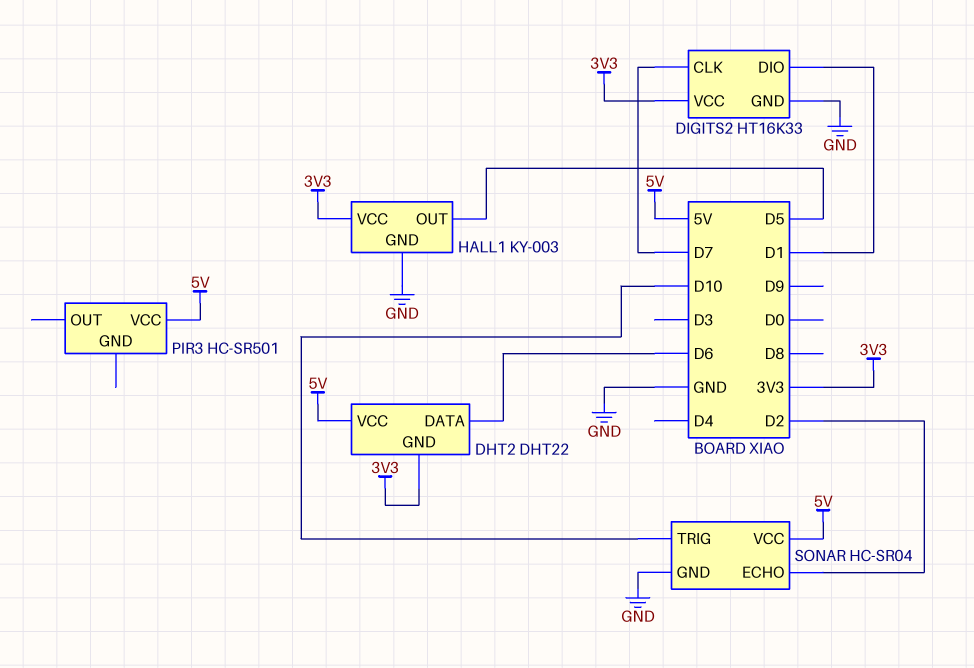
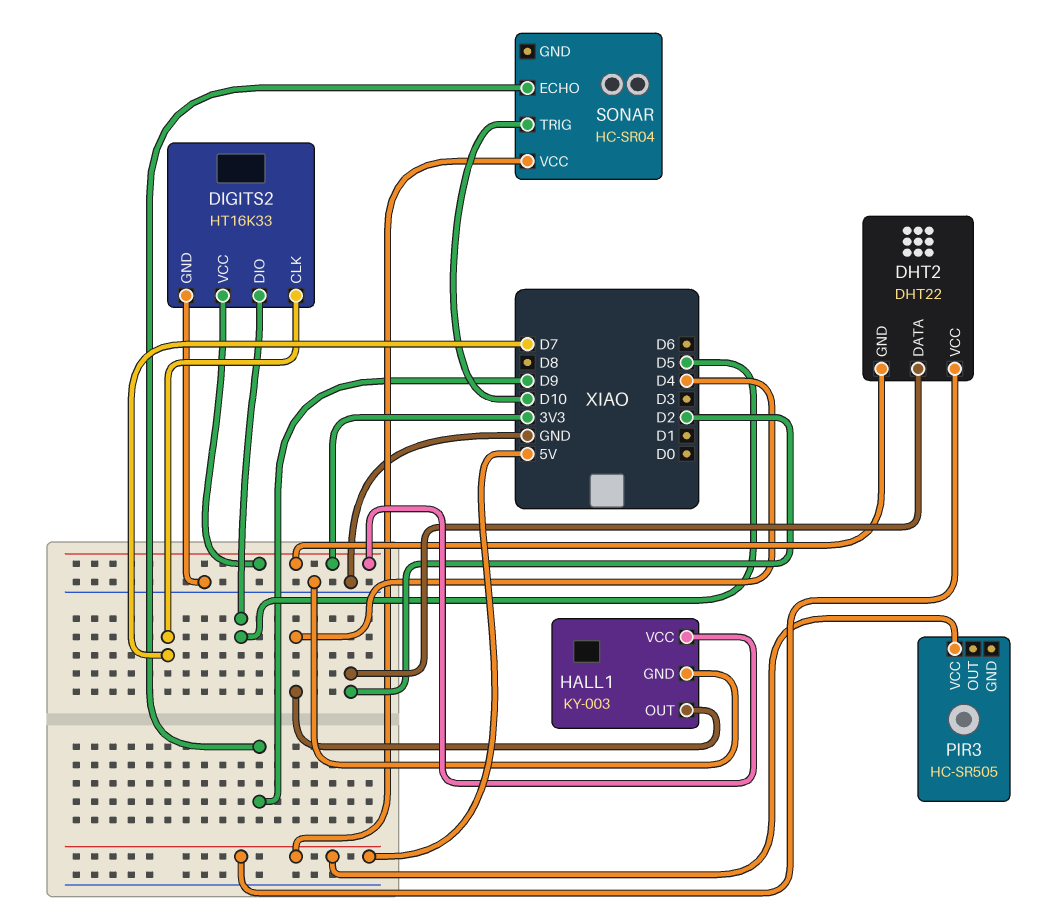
DHT2 pin DATA: D6 -> D2
DIGITS2 pin DIO: D1 -> D5
HALL1 pin OUT: D5 -> D4
PIR3: HC-SR501 -> HC-SR505
SONAR pin ECHO: D2 -> D9
SONAR pin GND: GND -> none

